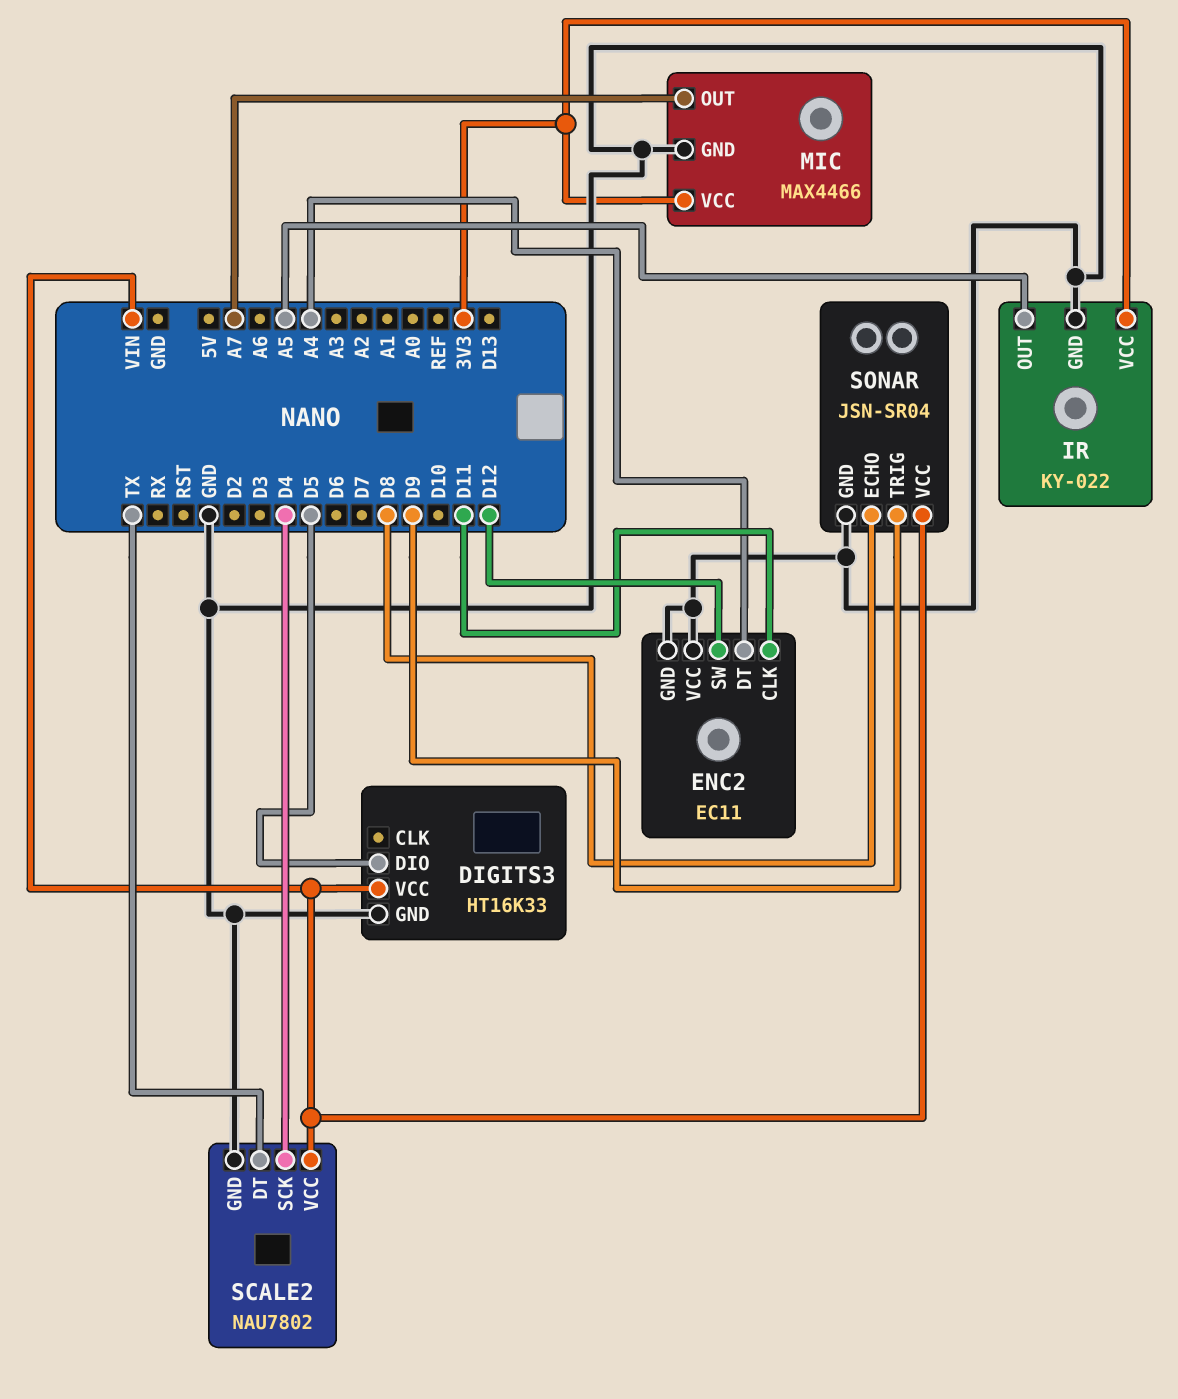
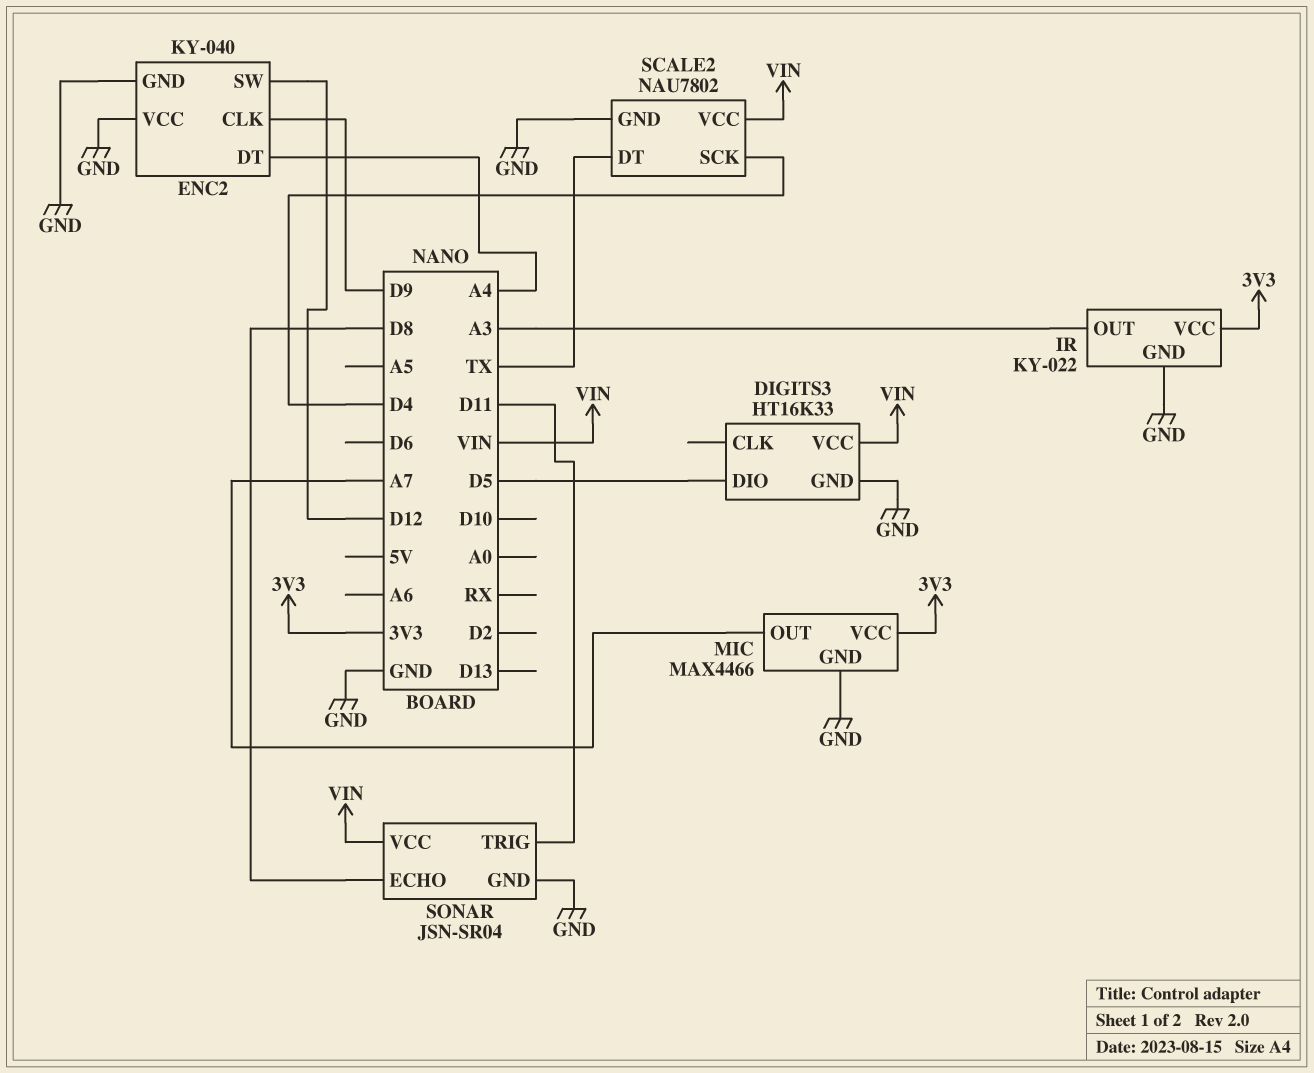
ENC2: EC11 -> KY-040
ENC2 pin CLK: D11 -> D9
IR pin OUT: A5 -> A3
SONAR pin TRIG: D9 -> D11

